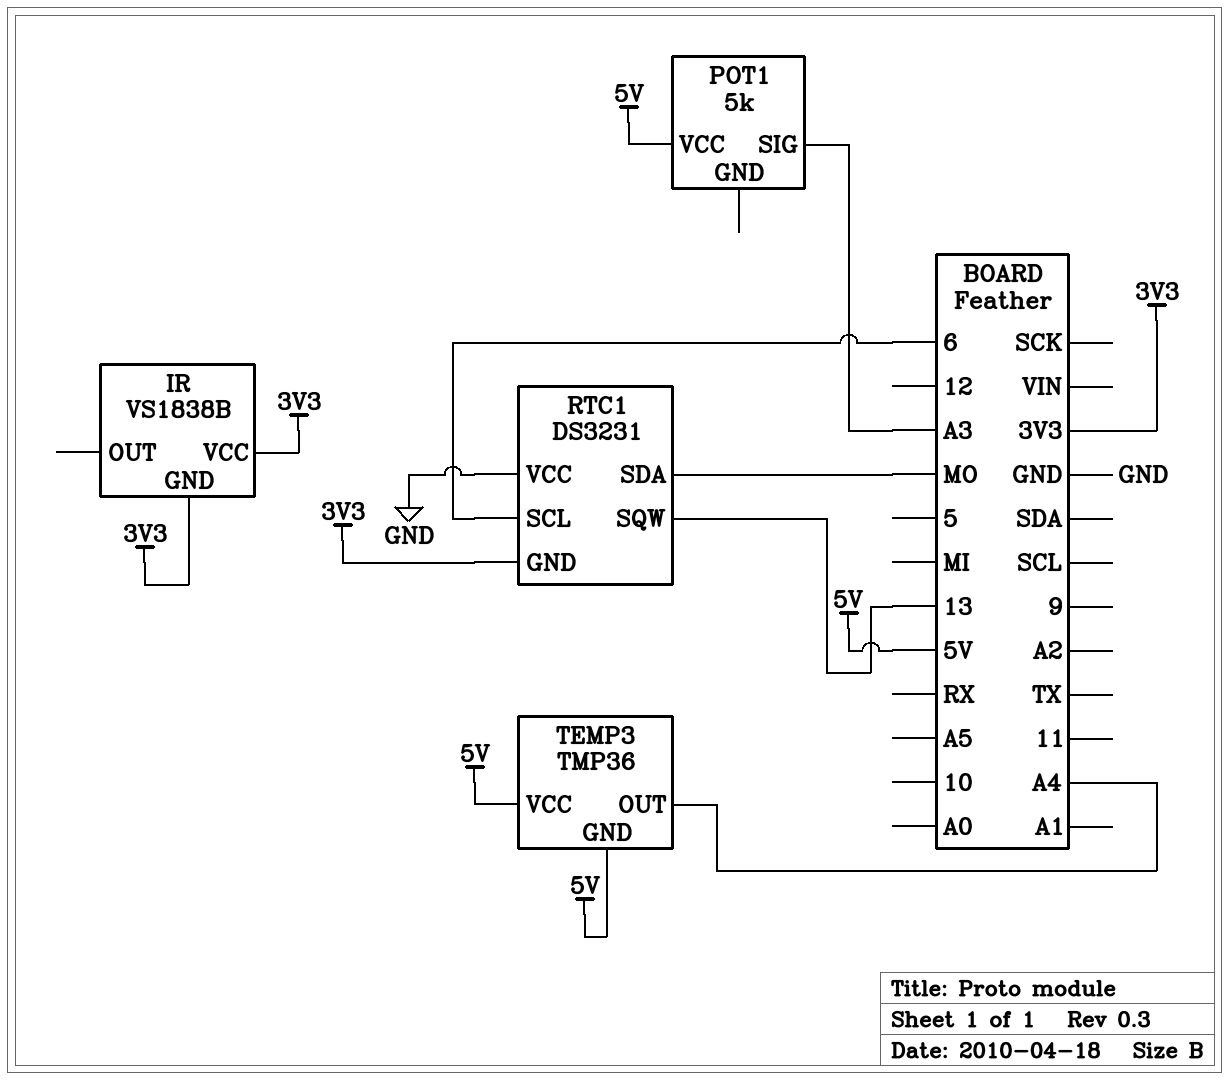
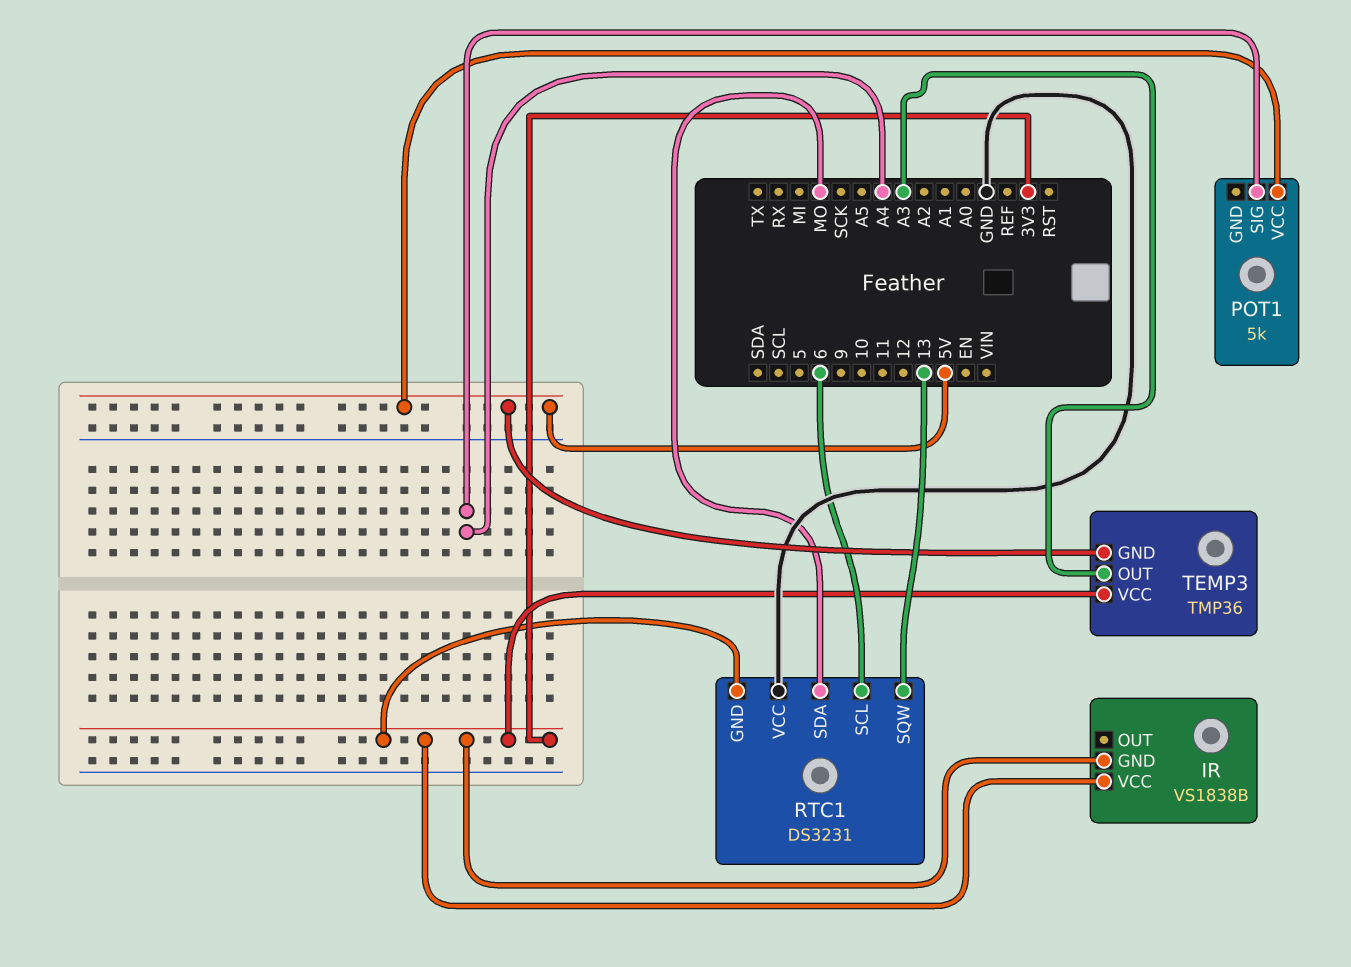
POT1 pin SIG: A3 -> A4
TEMP3 pin OUT: A4 -> A3
TEMP3 pin VCC: 5V -> 3V3

